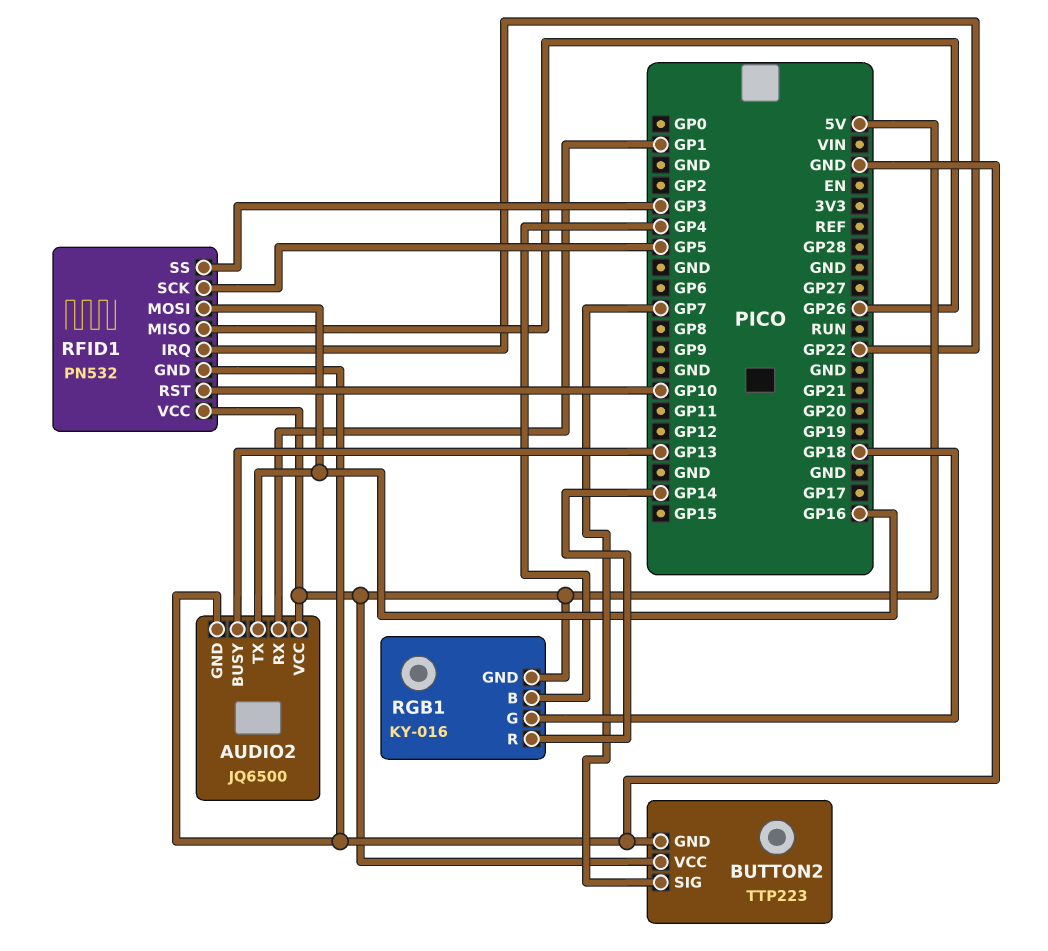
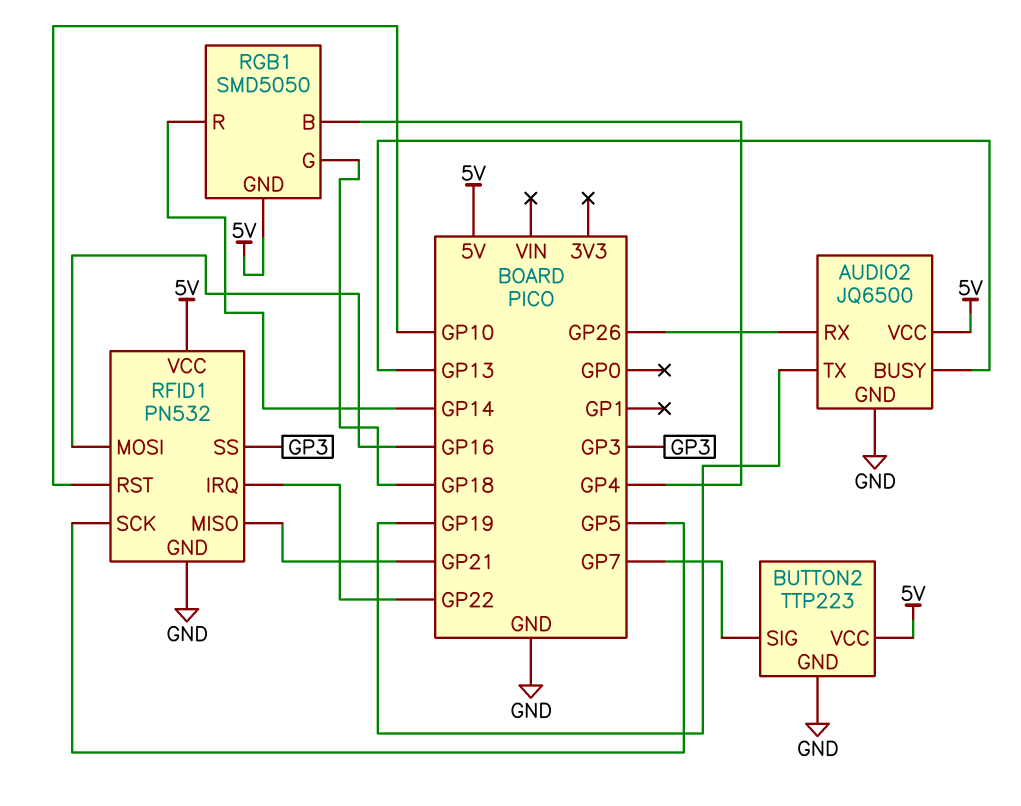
AUDIO2 pin RX: GP1 -> GP26
AUDIO2 pin TX: GP16 -> GP19
RFID1 pin MISO: GP26 -> GP21
RGB1: KY-016 -> SMD5050

